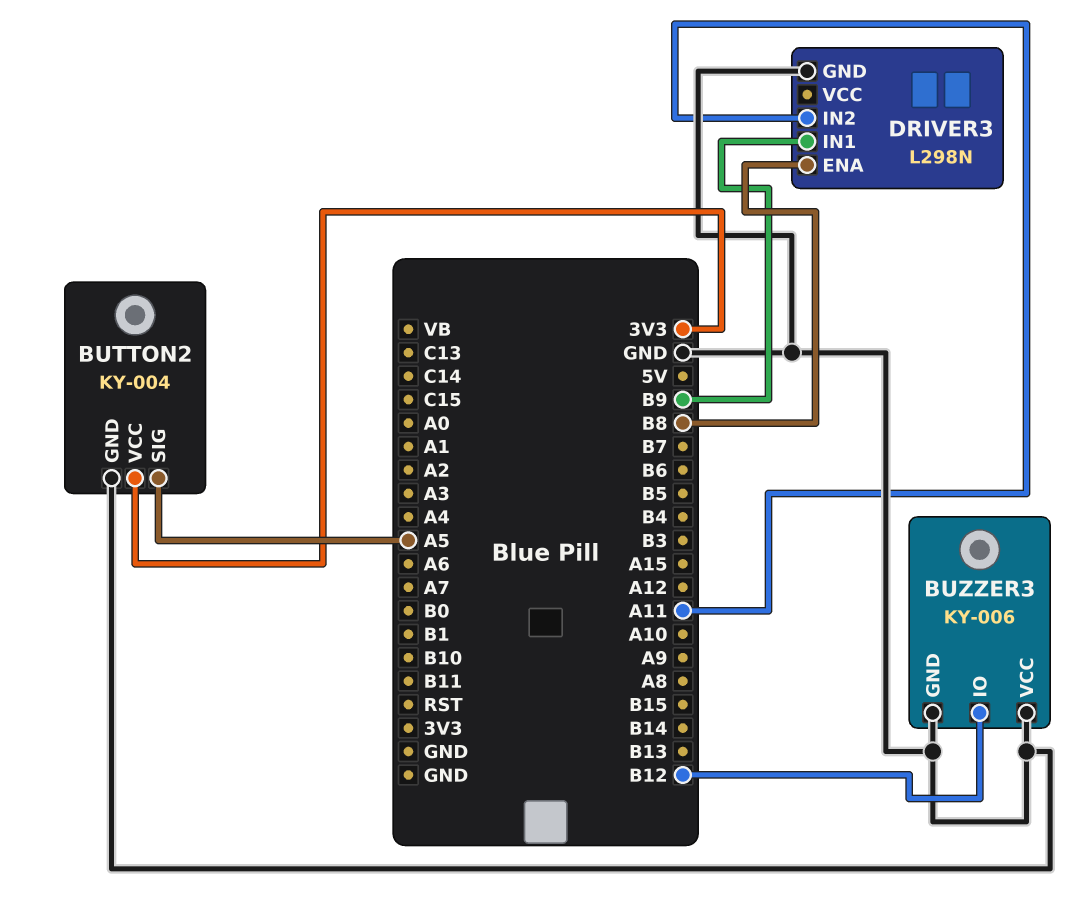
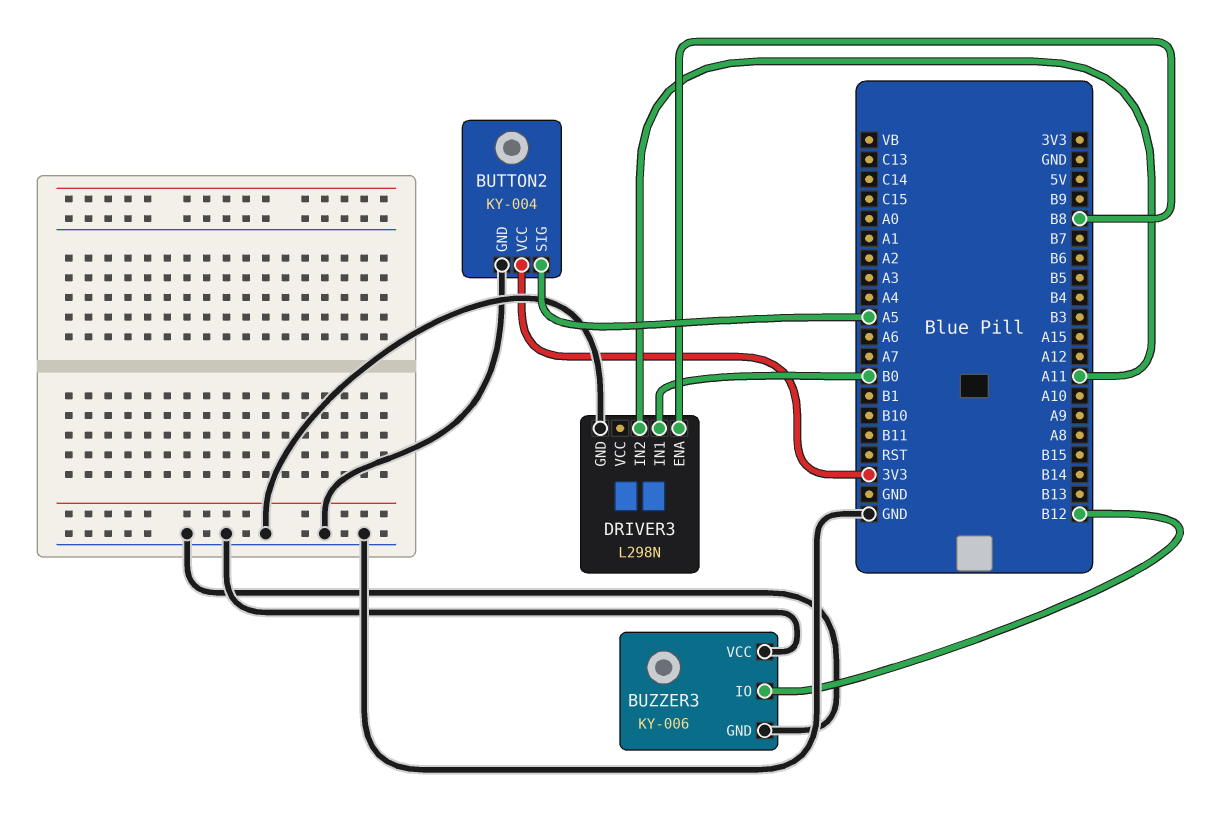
DRIVER3 pin IN1: B9 -> B0

